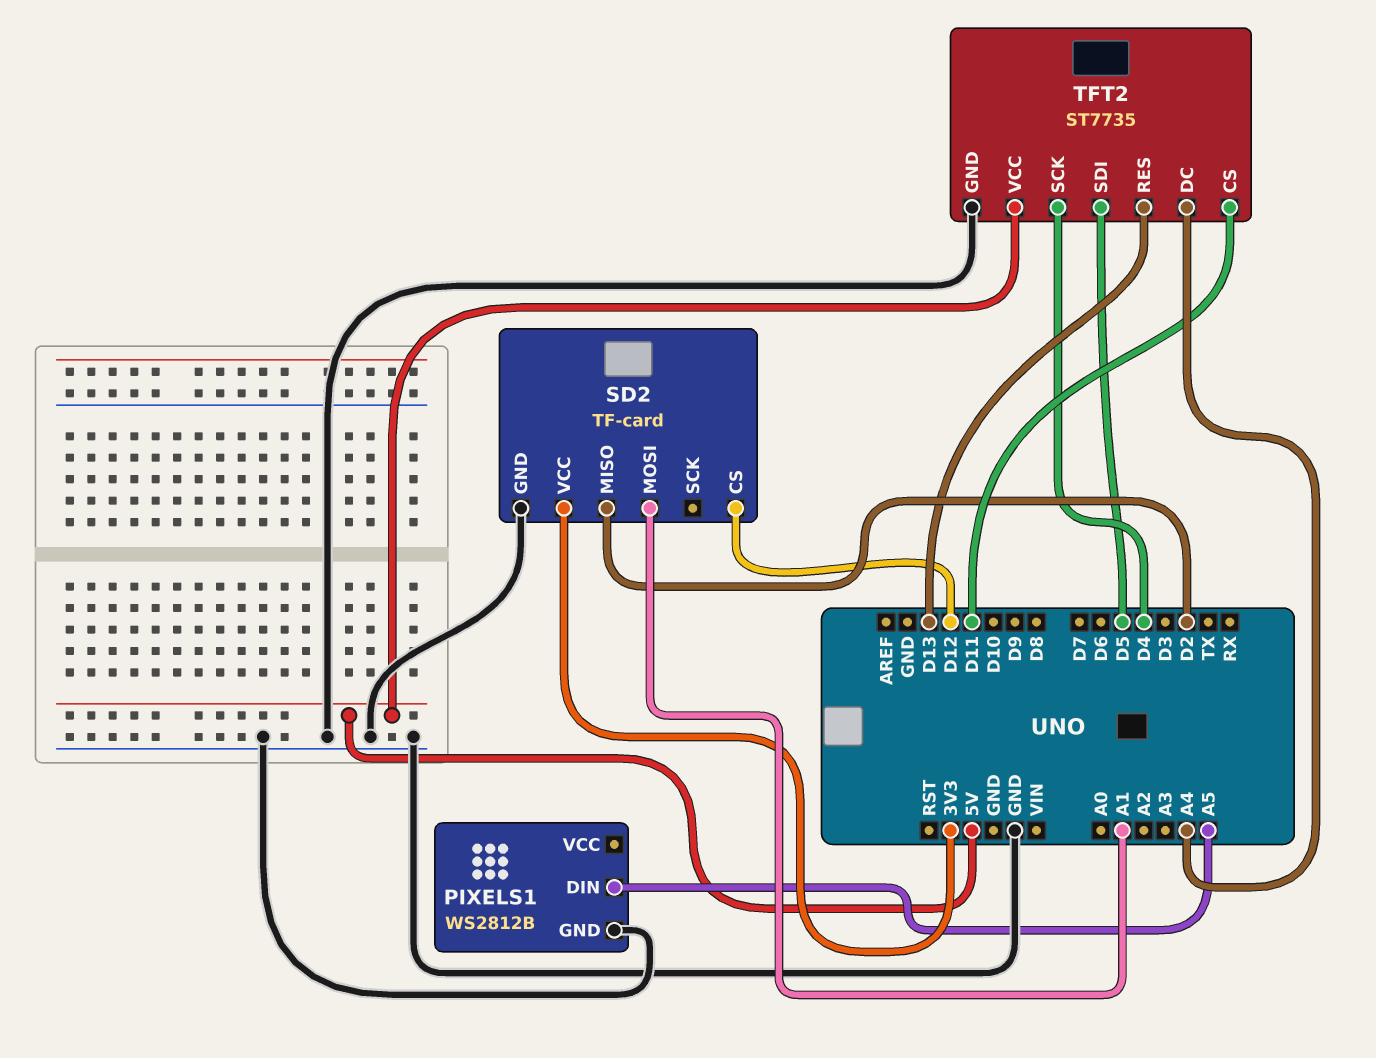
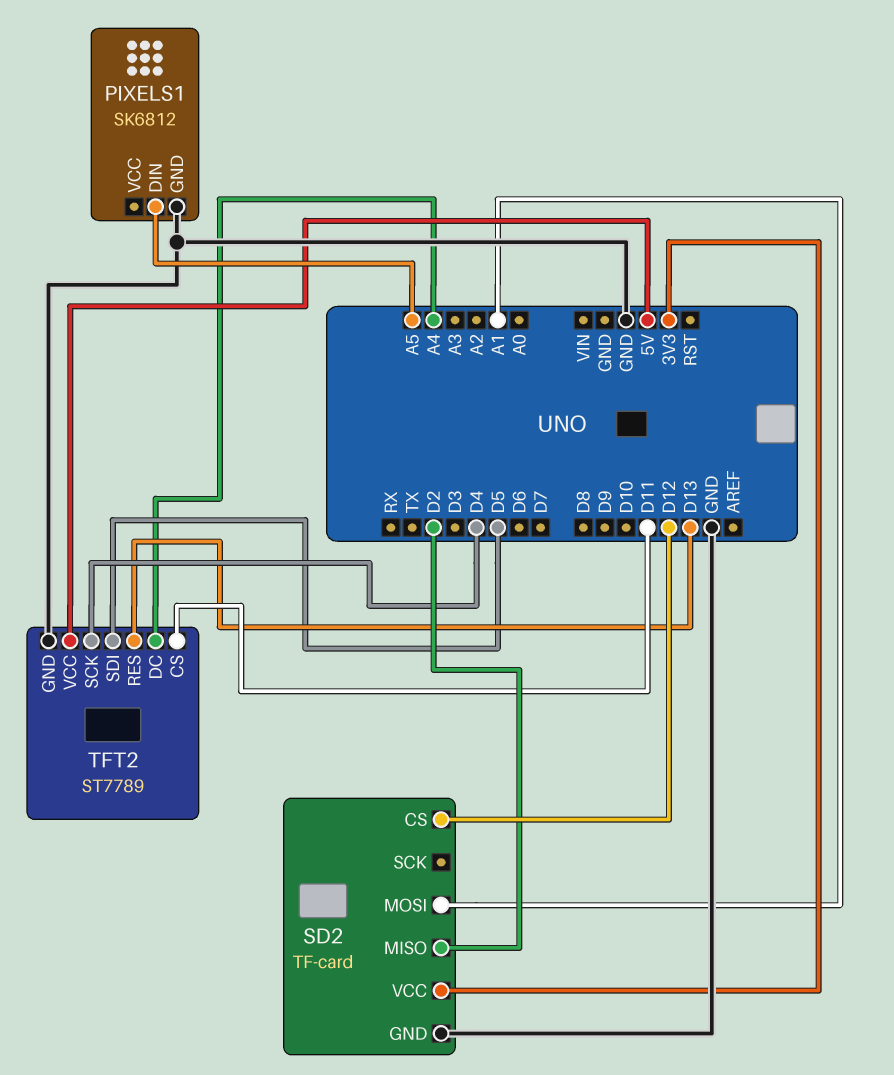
PIXELS1: WS2812B -> SK6812
TFT2: ST7735 -> ST7789

